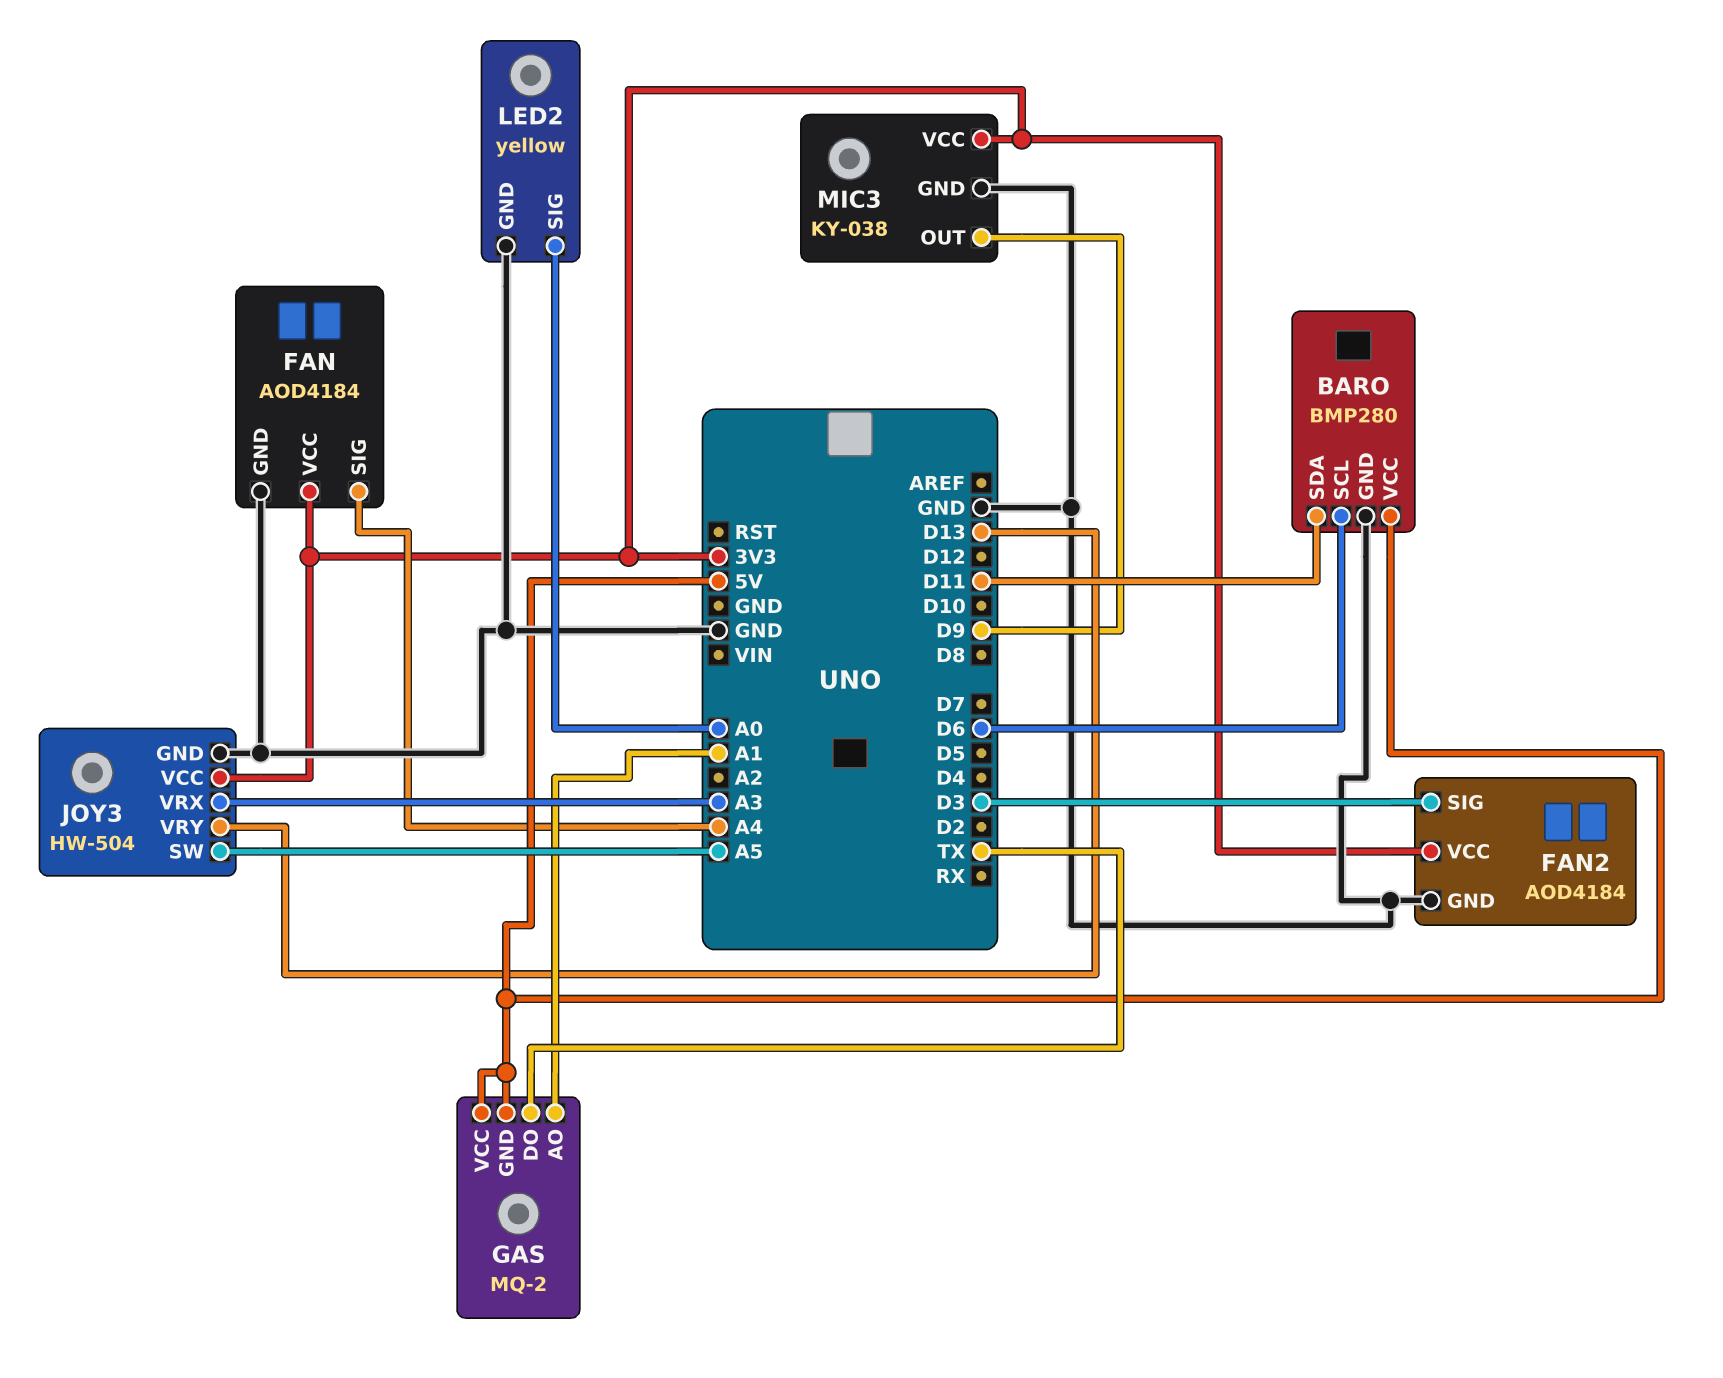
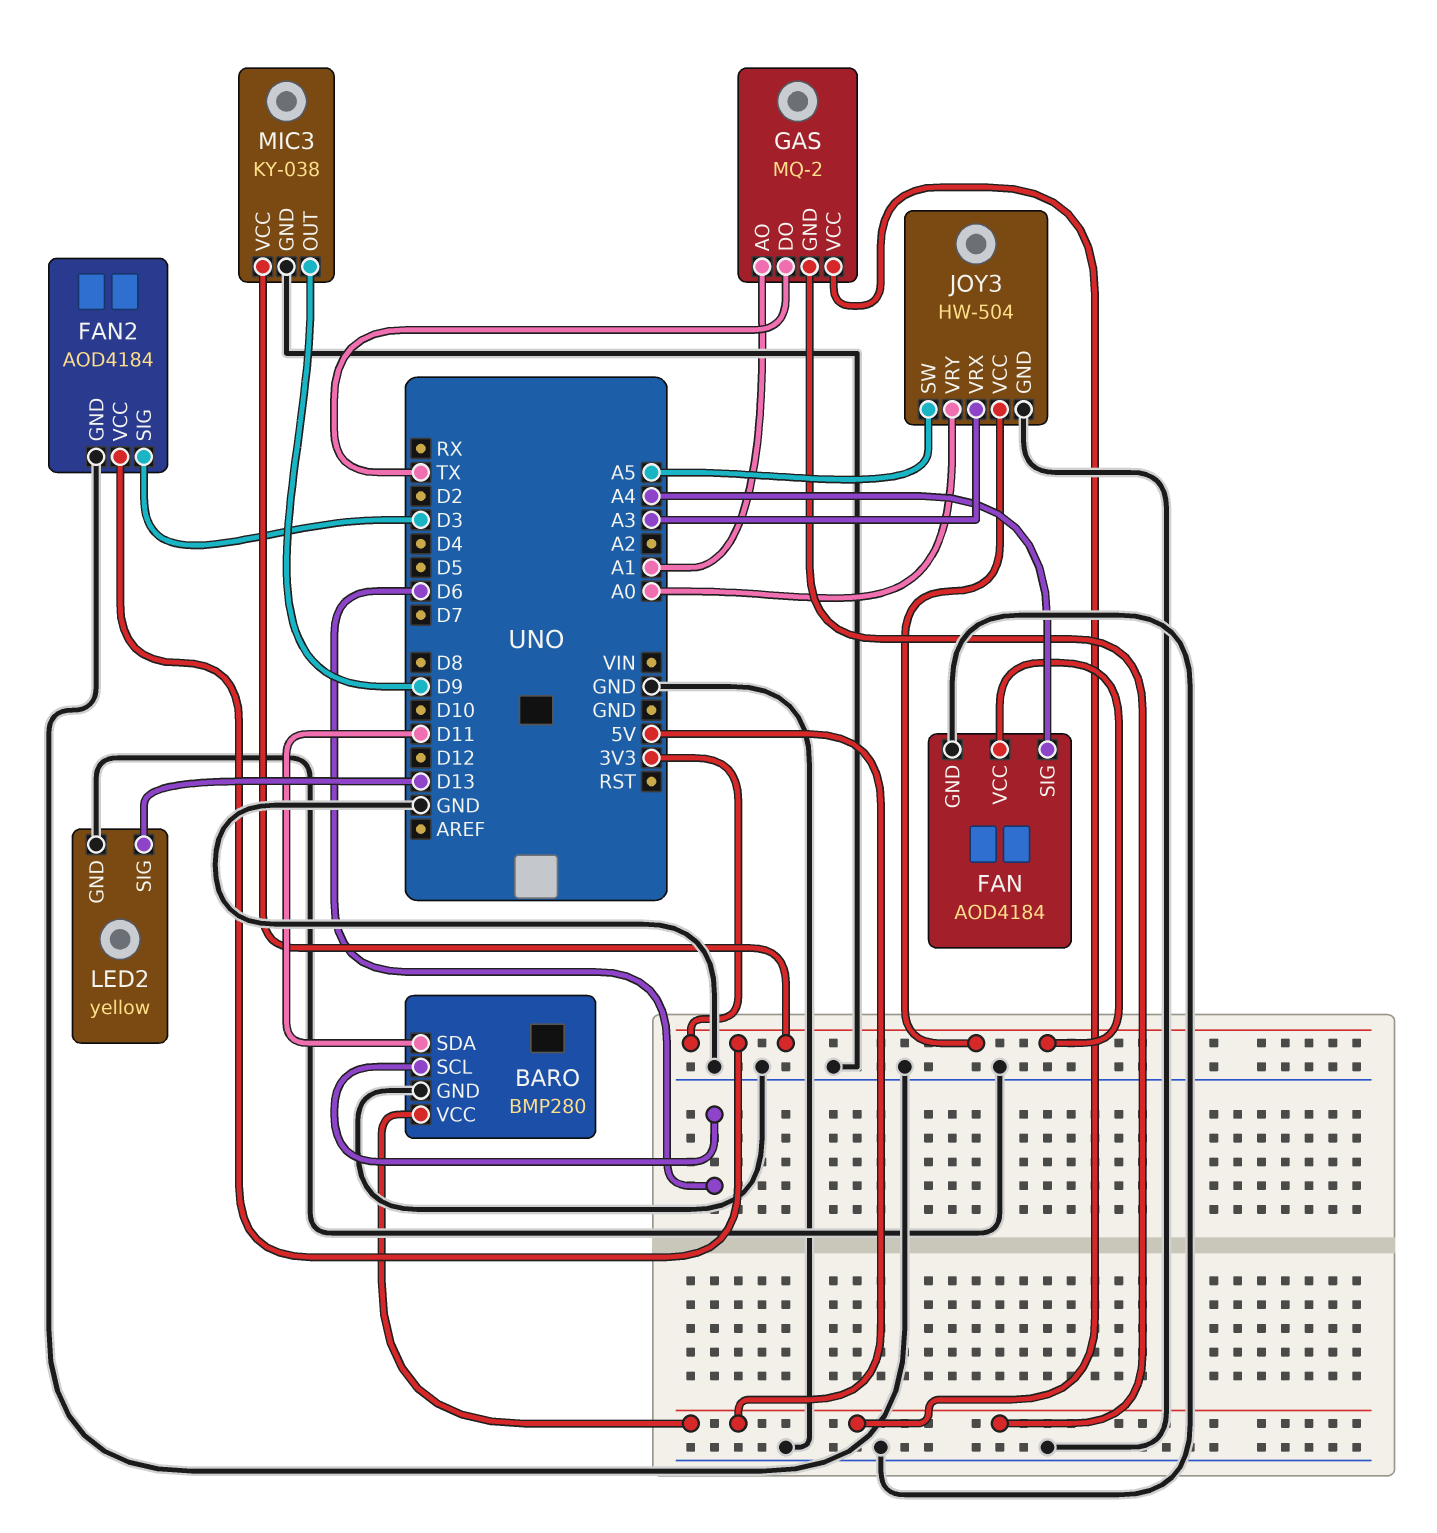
JOY3 pin VRY: D13 -> A0
LED2 pin SIG: A0 -> D13

